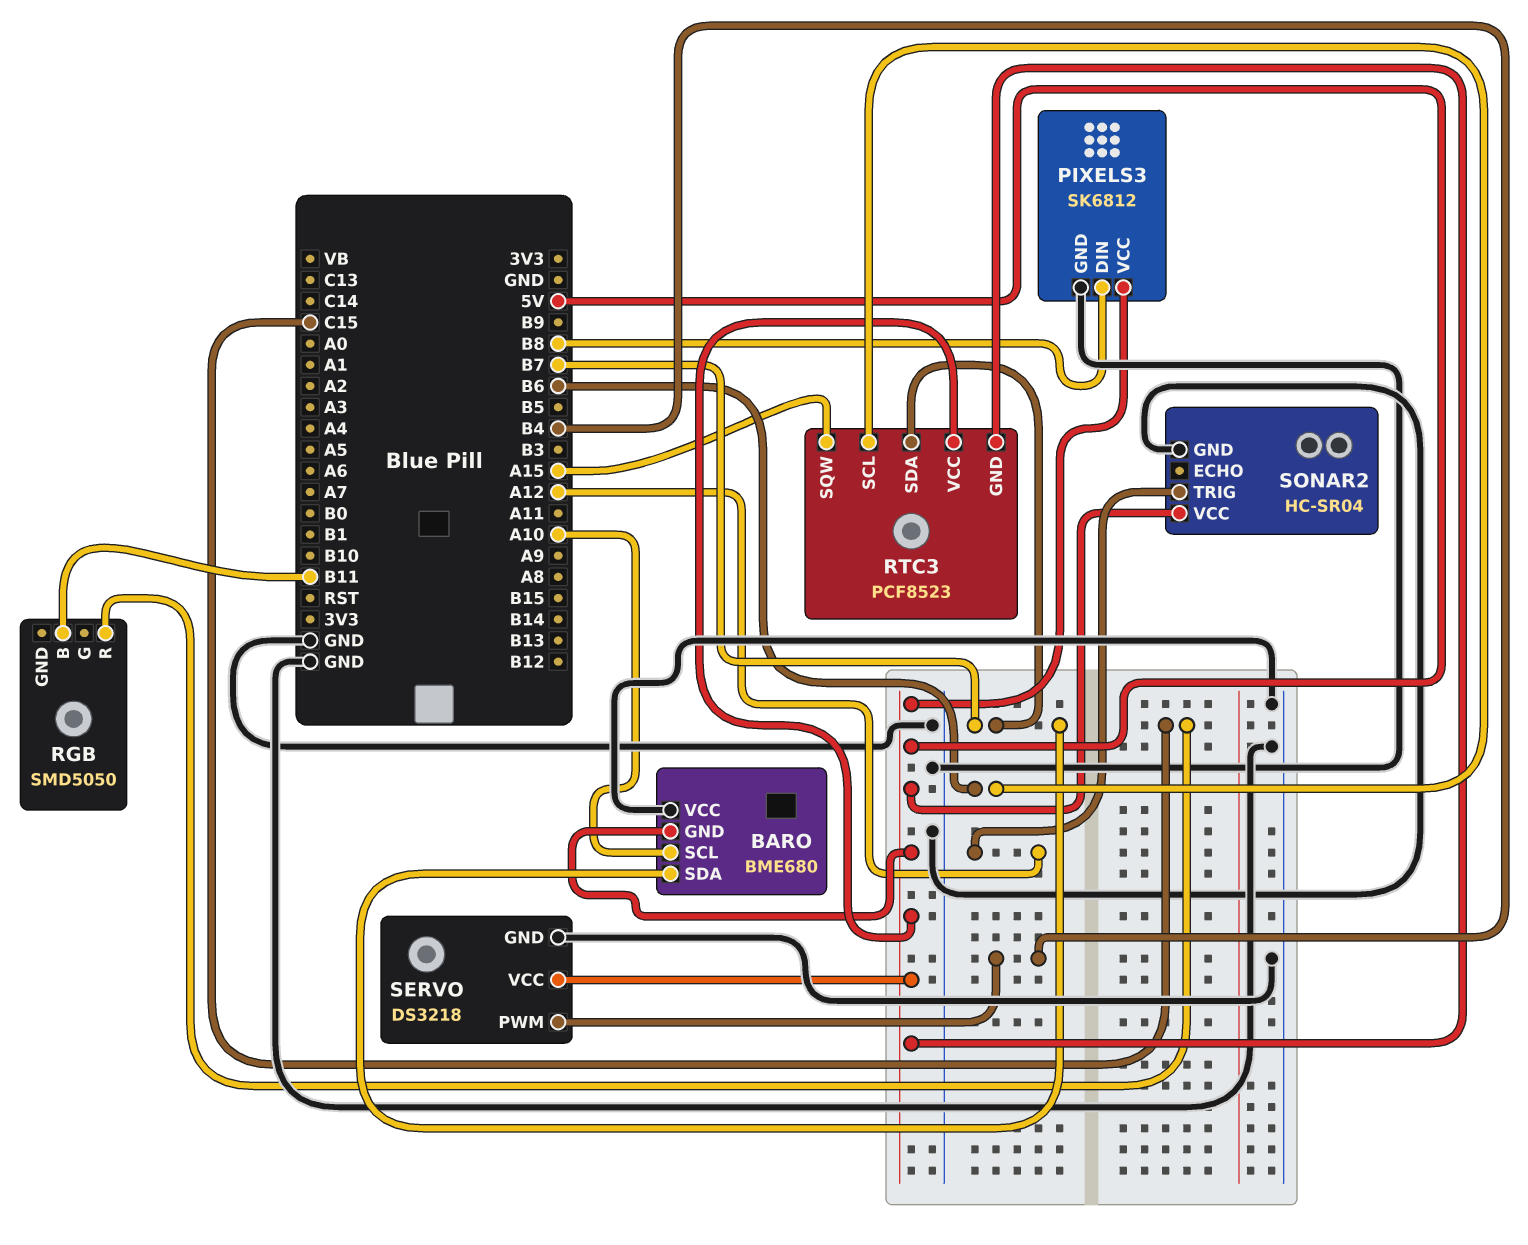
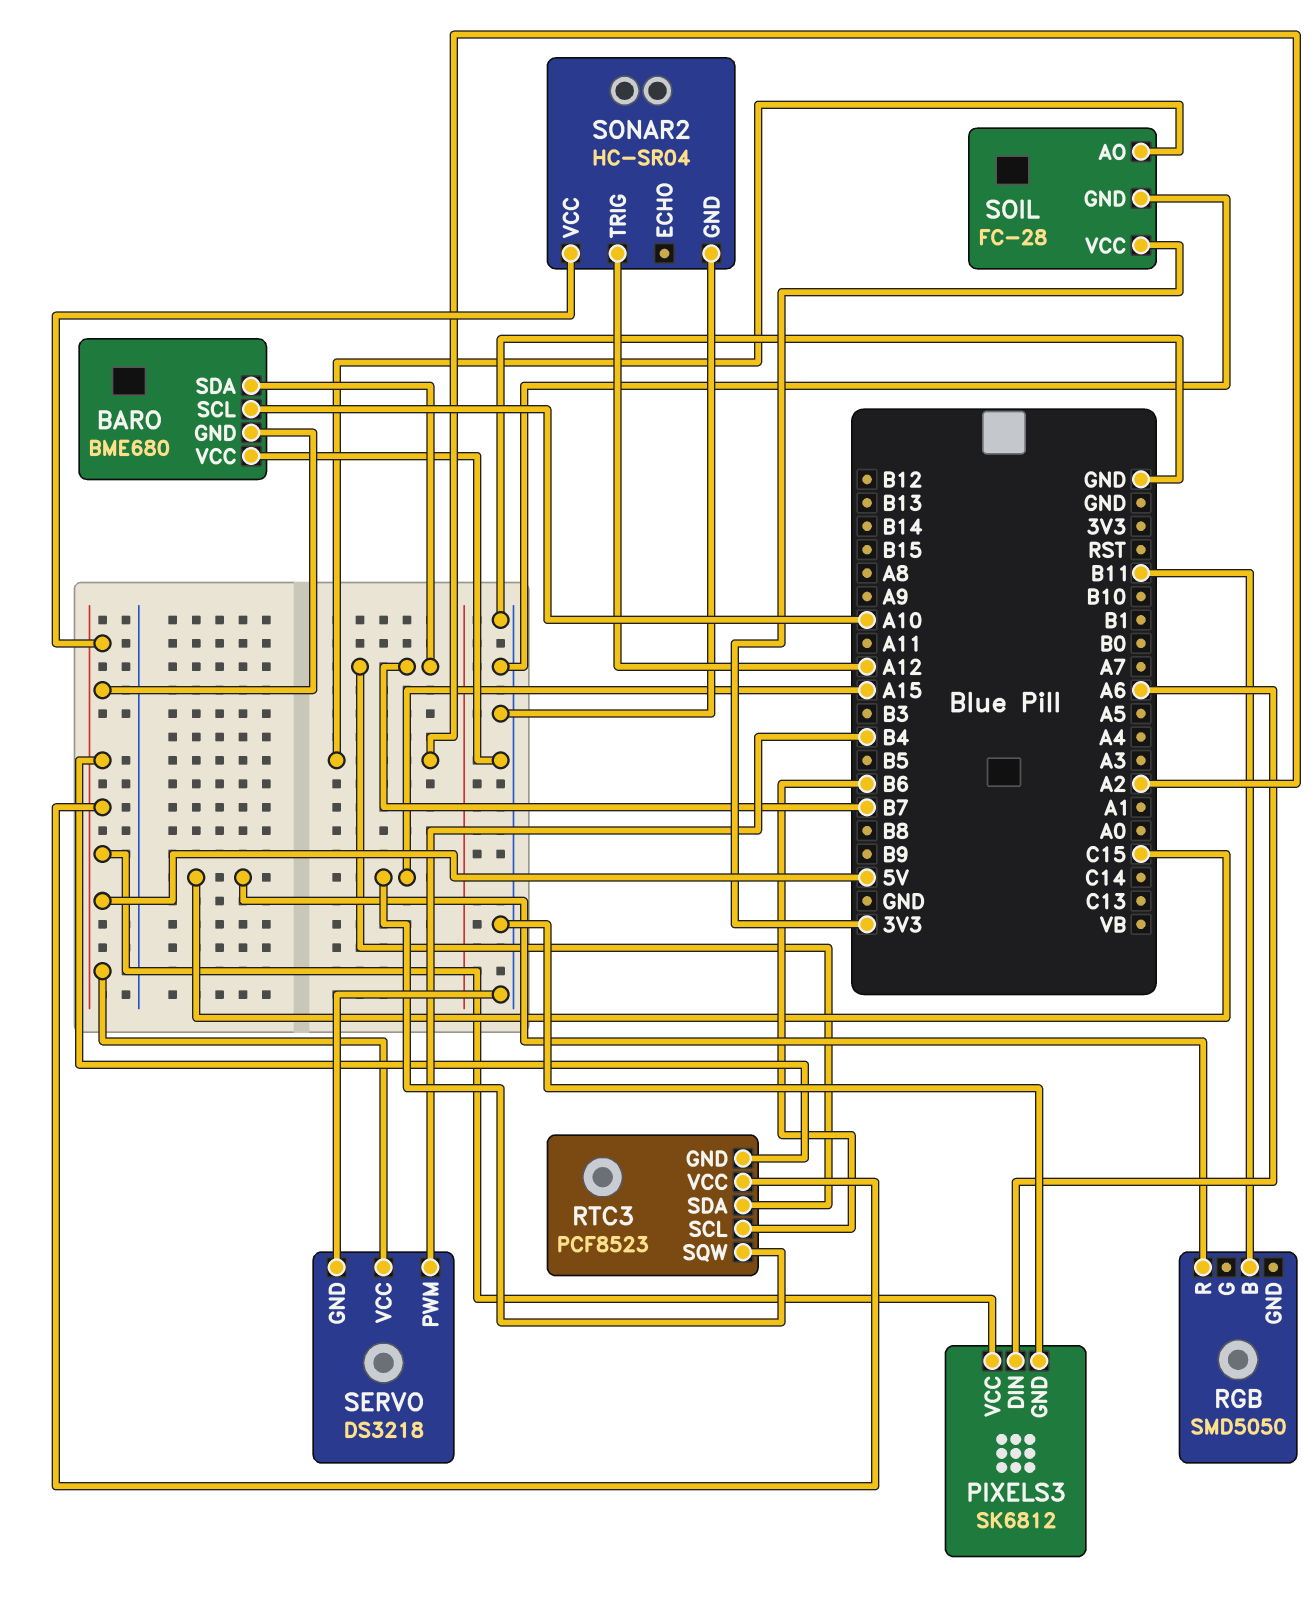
PIXELS3 pin DIN: B8 -> A6
SOIL: none -> FC-28
SOIL pin AO: none -> A2
SOIL pin GND: none -> GND
SOIL pin VCC: none -> 3V3

